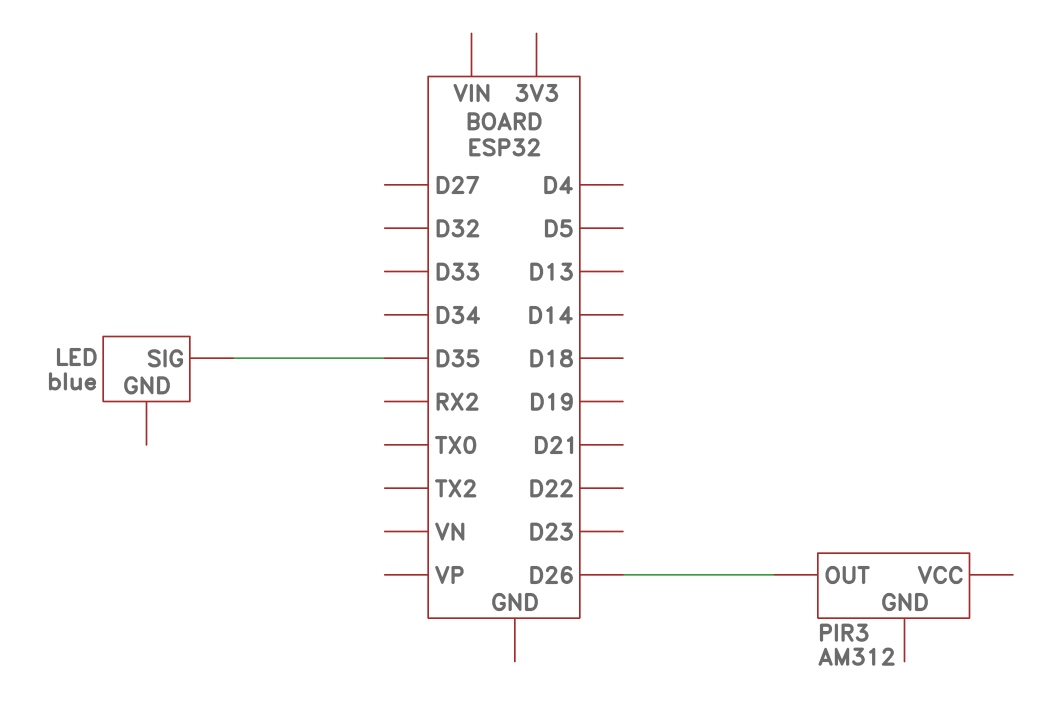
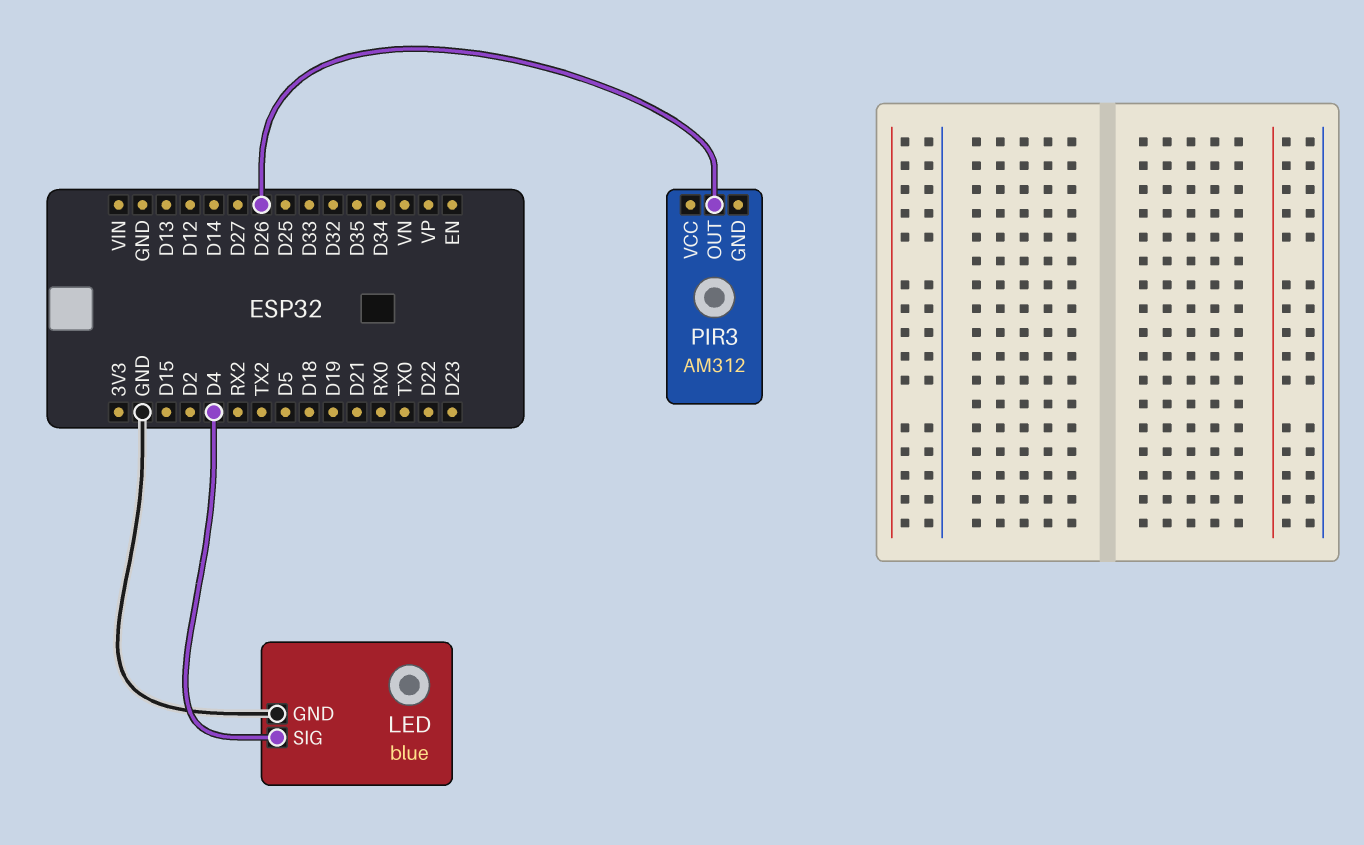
LED pin GND: none -> GND
LED pin SIG: D35 -> D4

